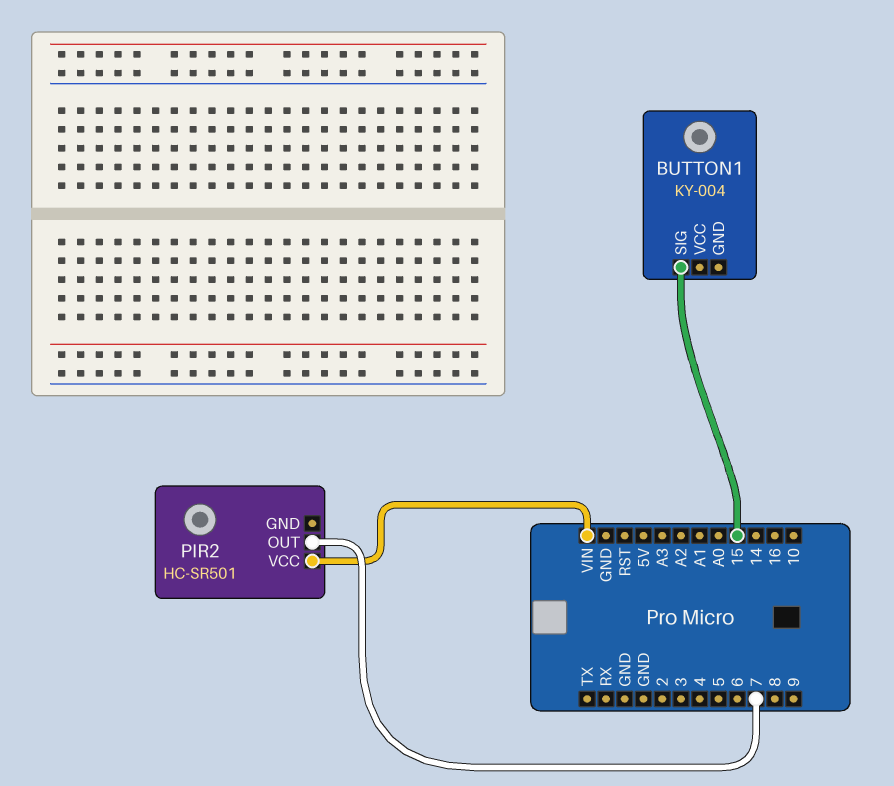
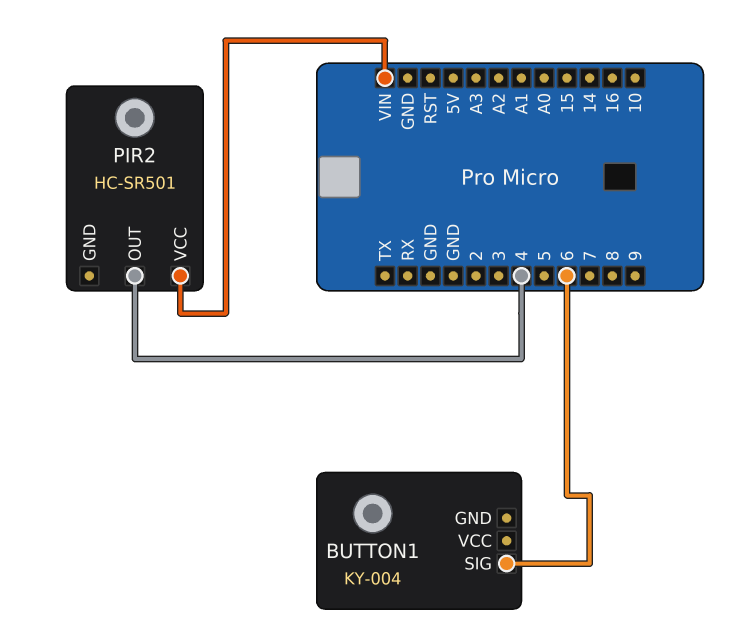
BUTTON1 pin SIG: 15 -> 6
PIR2 pin OUT: 7 -> 4

